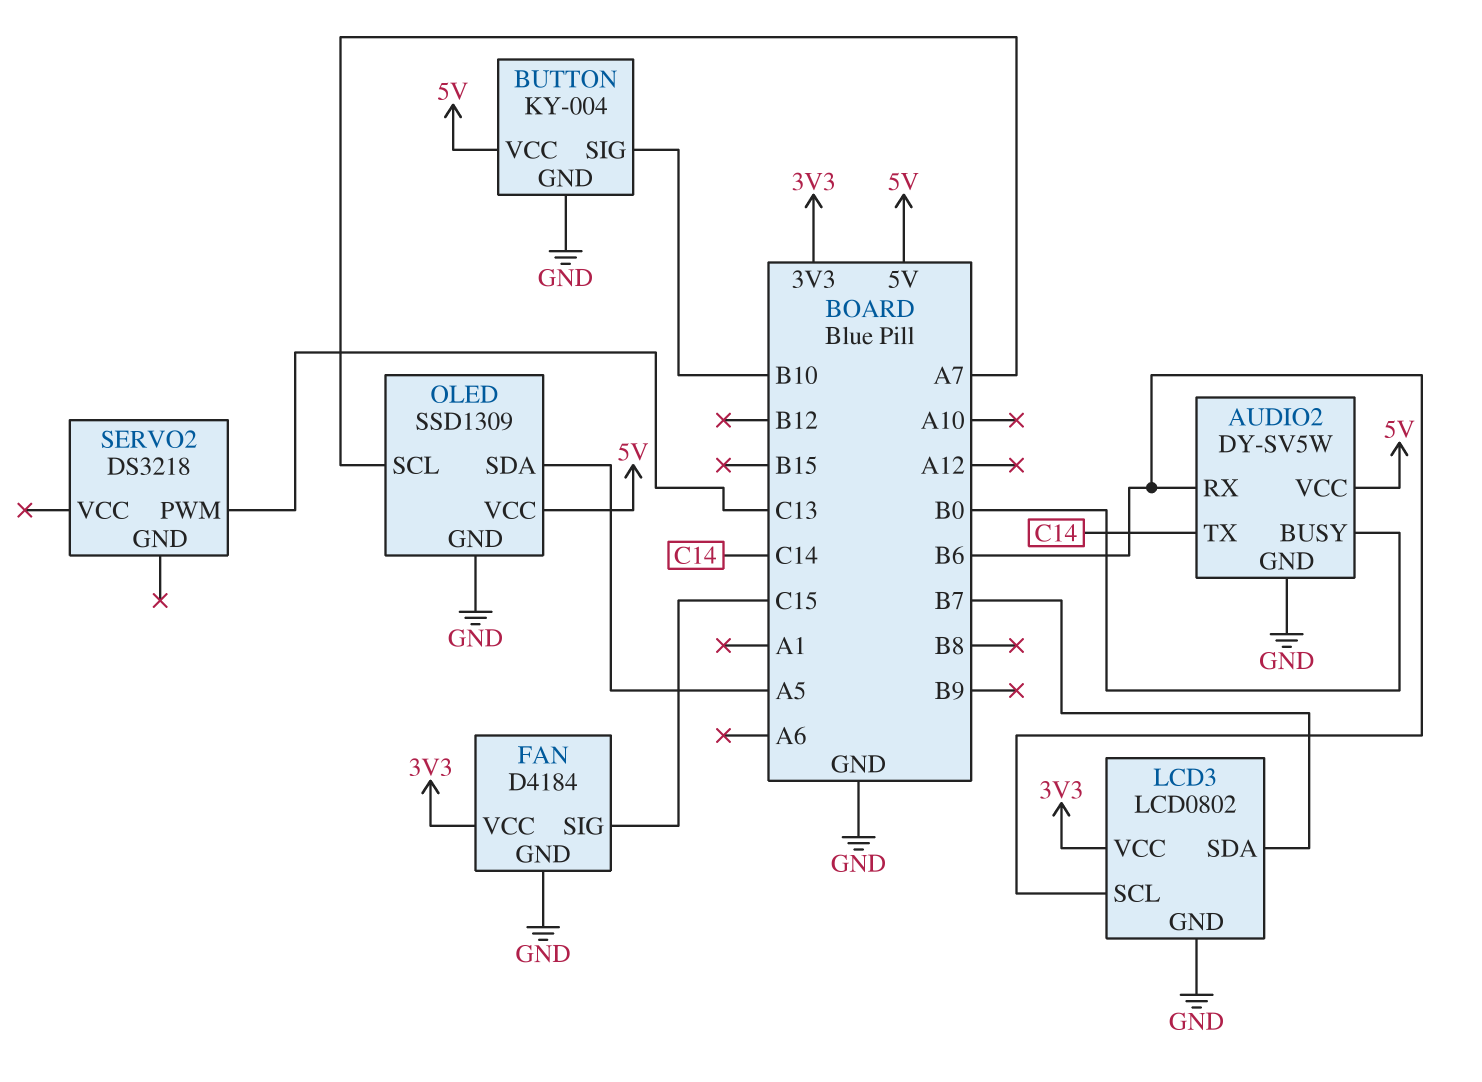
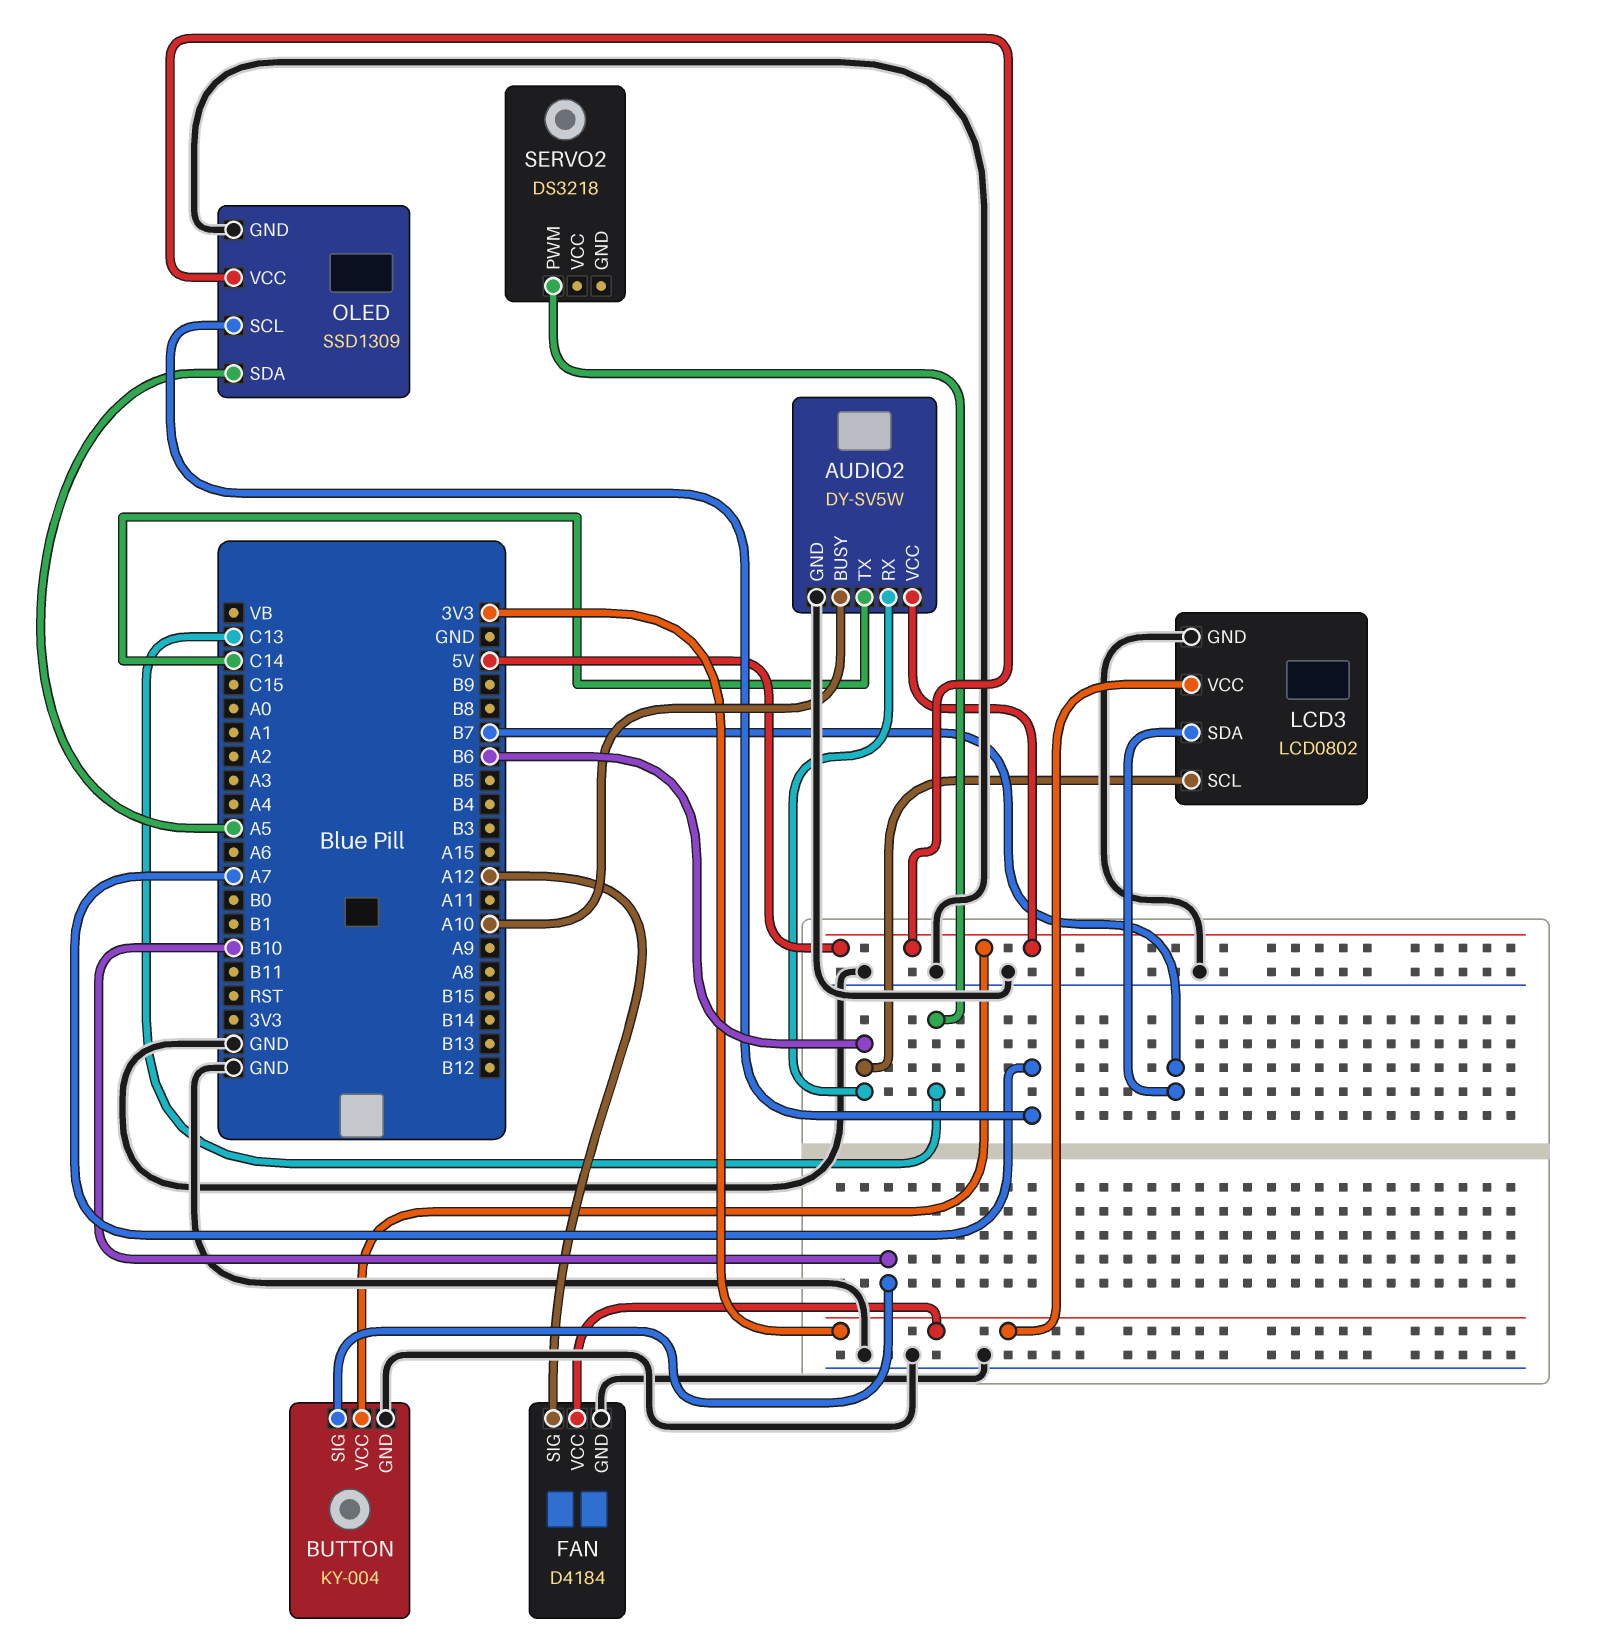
AUDIO2 pin BUSY: B0 -> A10
FAN pin SIG: C15 -> A12

